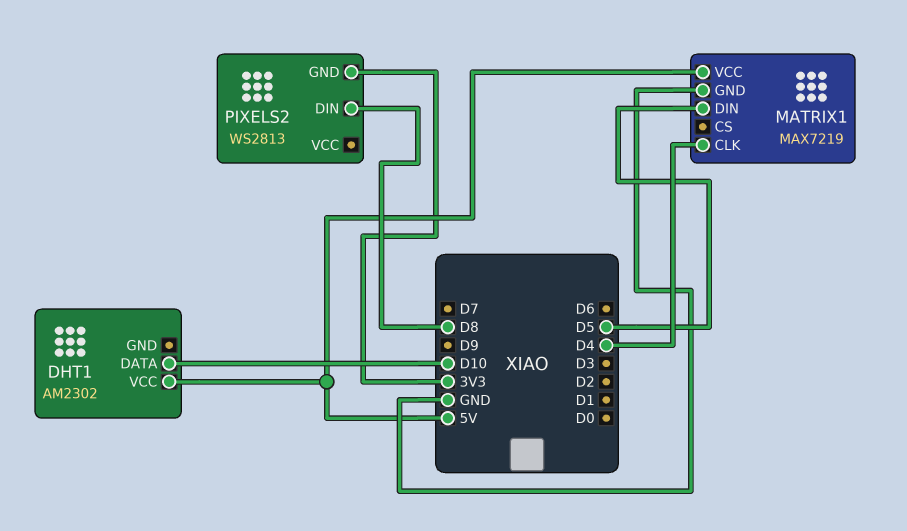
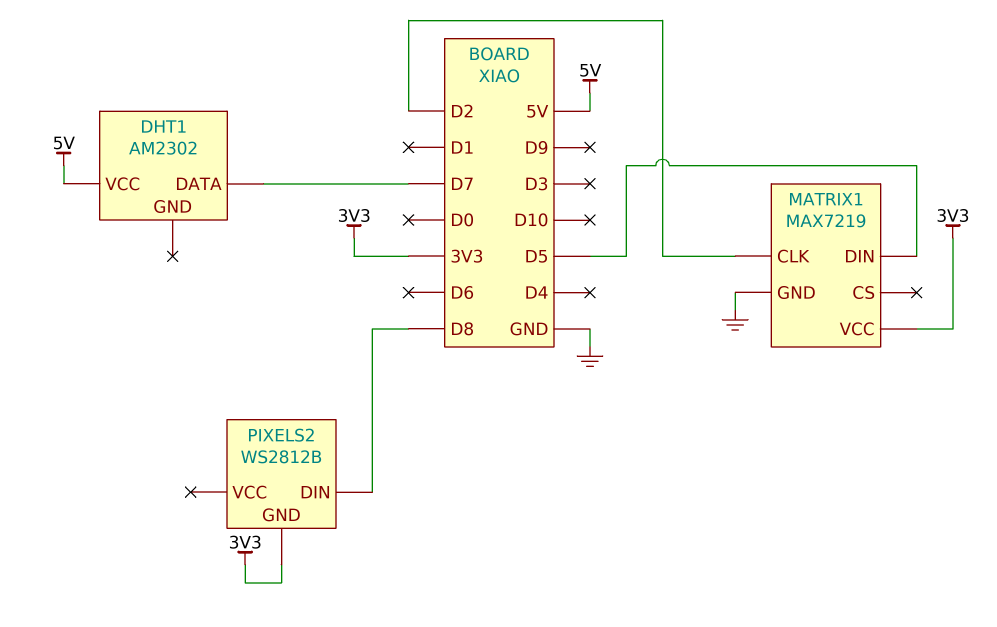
DHT1 pin DATA: D10 -> D7
MATRIX1 pin CLK: D4 -> D2
MATRIX1 pin VCC: 5V -> 3V3
PIXELS2: WS2813 -> WS2812B

